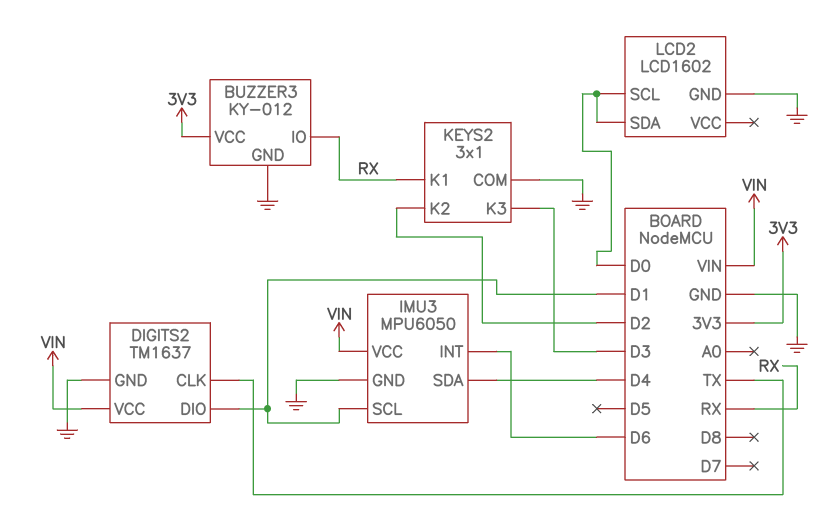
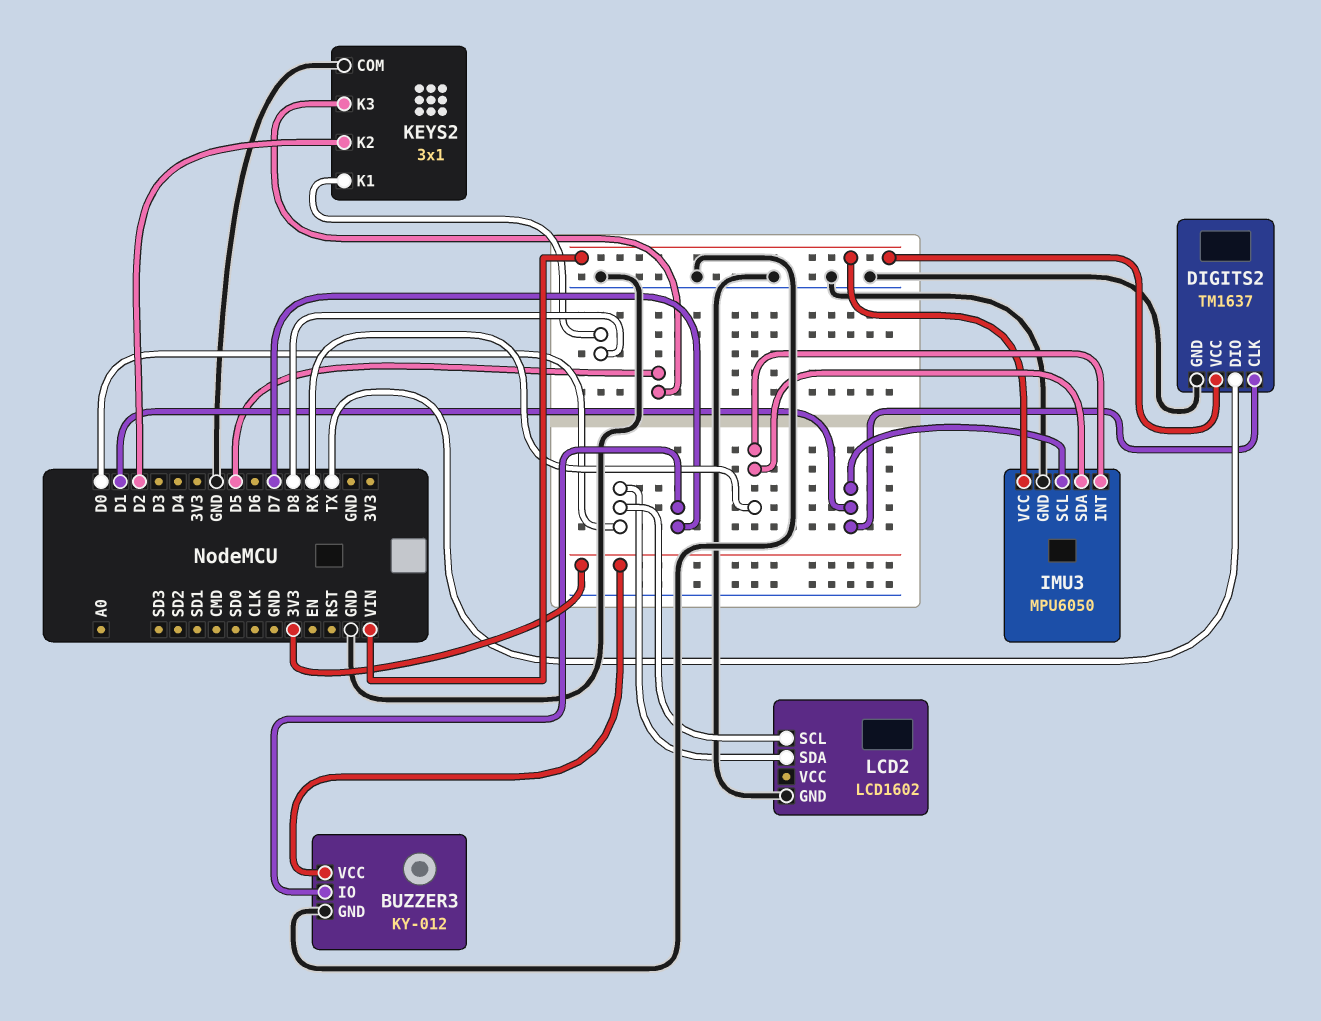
BUZZER3 pin IO: RX -> D7
DIGITS2 pin CLK: TX -> D1
DIGITS2 pin DIO: D1 -> TX
IMU3 pin INT: D6 -> RX
IMU3 pin SDA: D4 -> RX
KEYS2 pin K1: RX -> D8
KEYS2 pin K3: D3 -> D5

